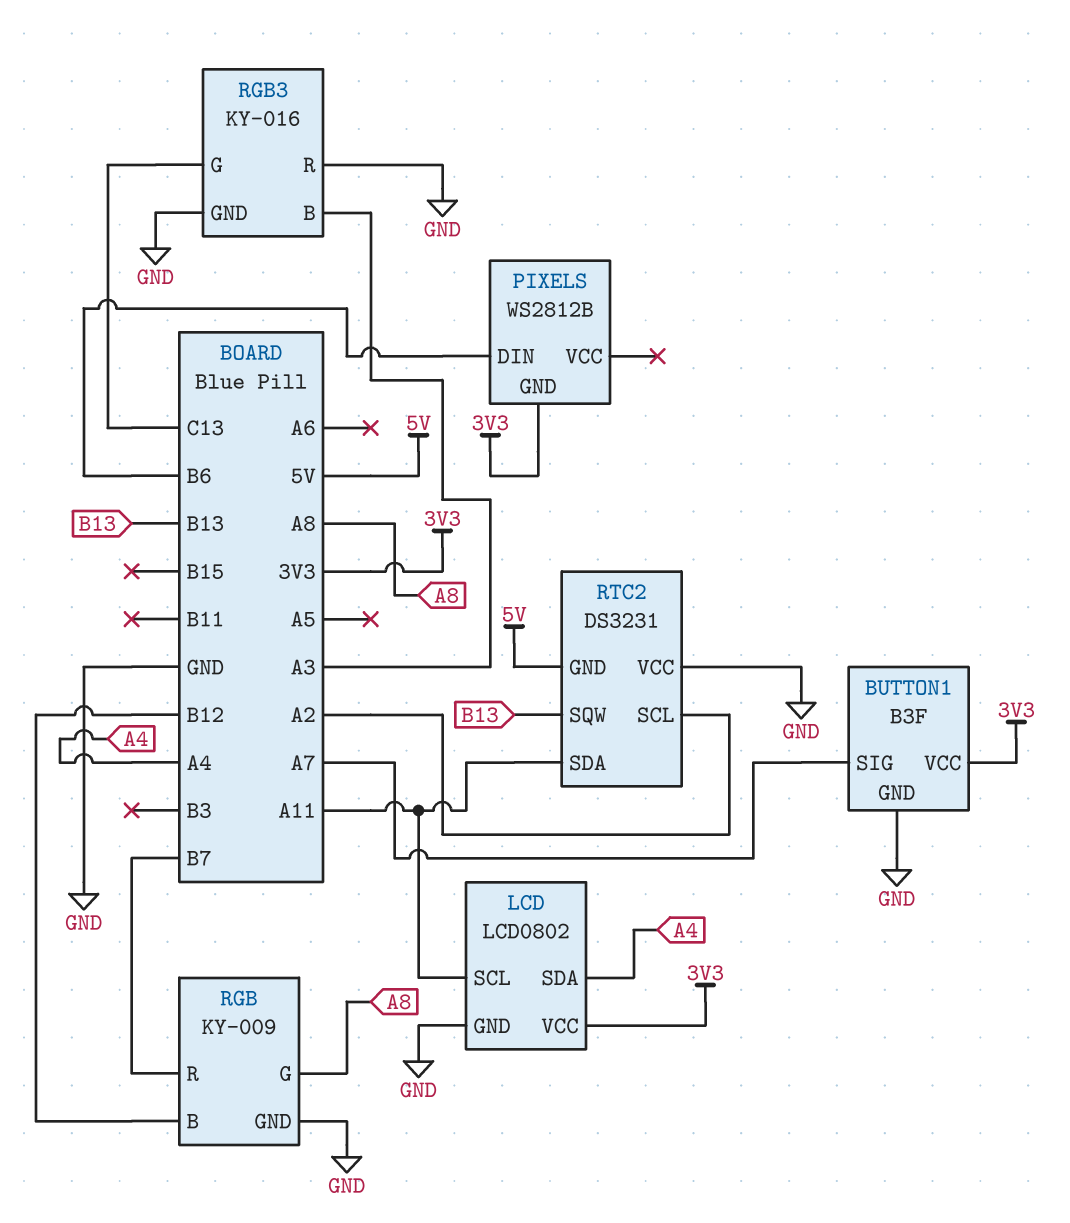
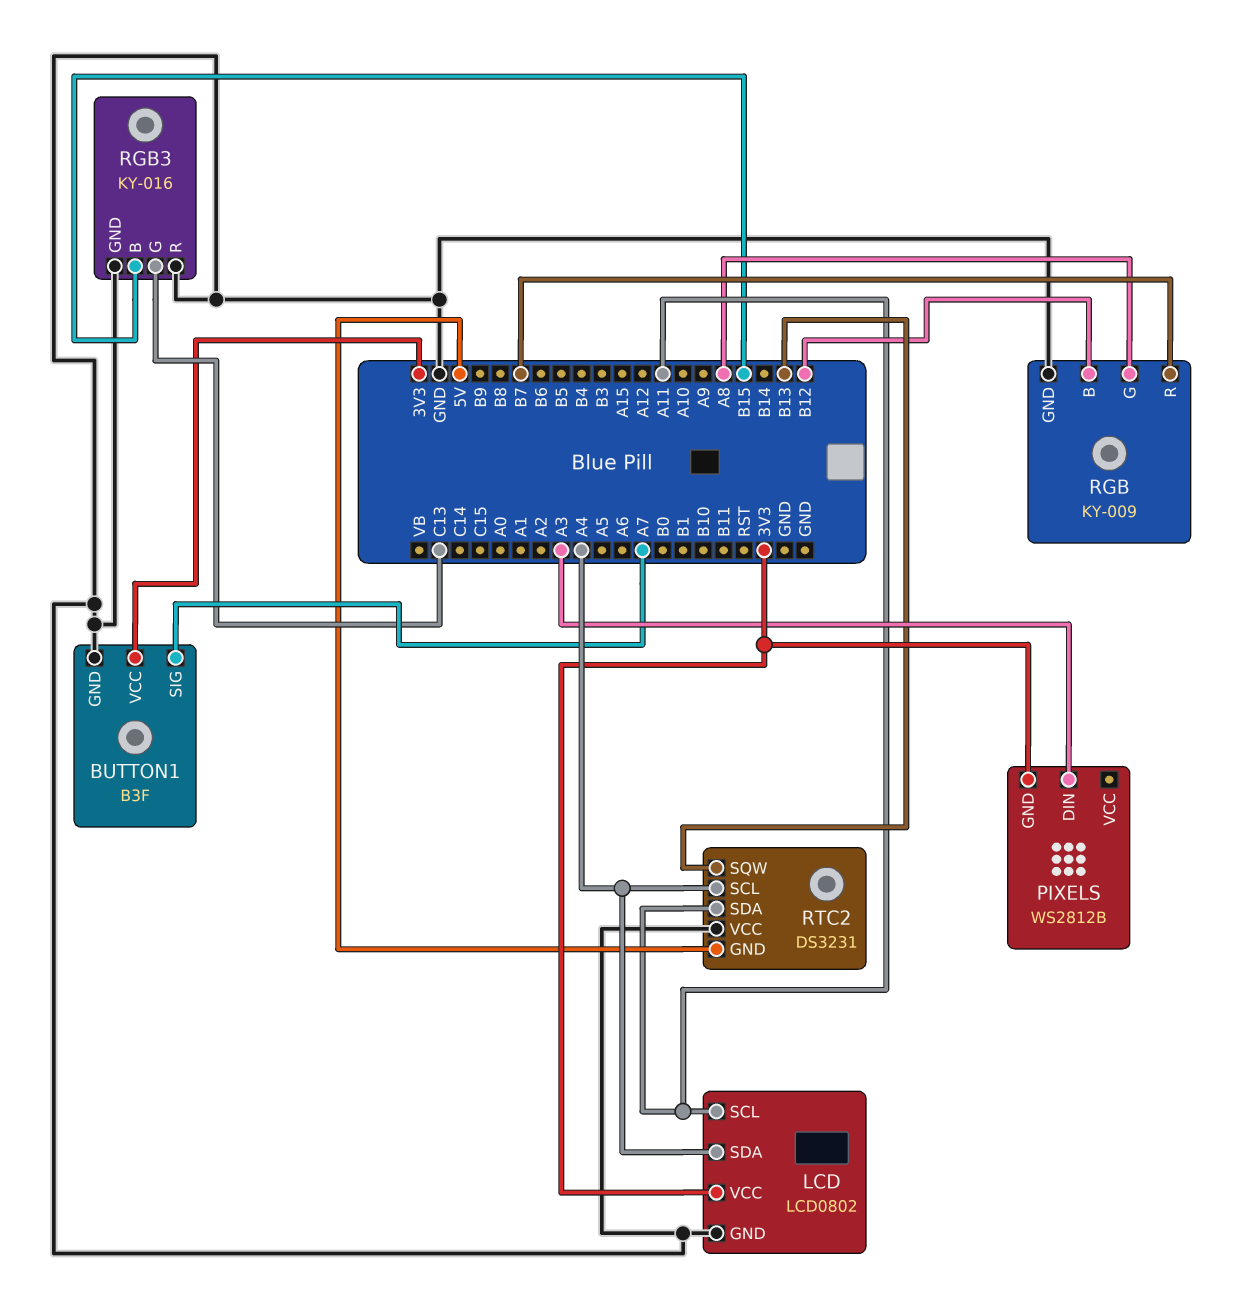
PIXELS pin DIN: B6 -> A3
RGB3 pin B: A3 -> B15
RTC2 pin SCL: A2 -> A4

